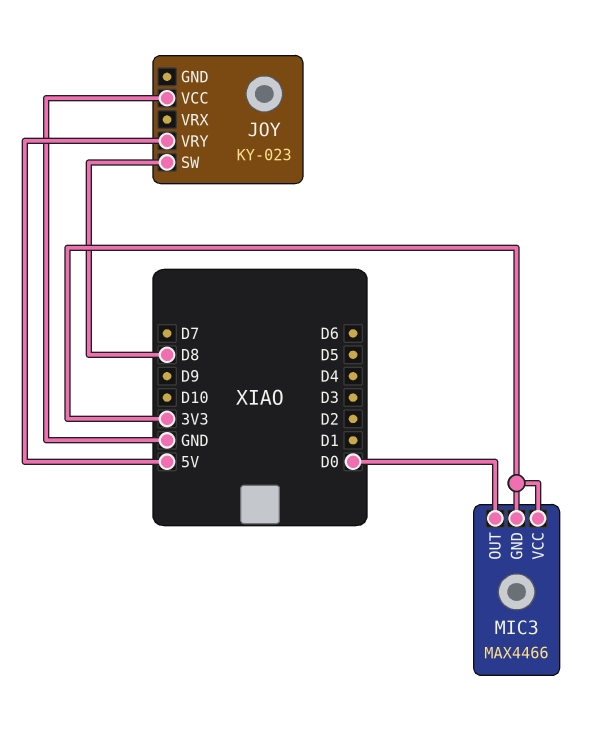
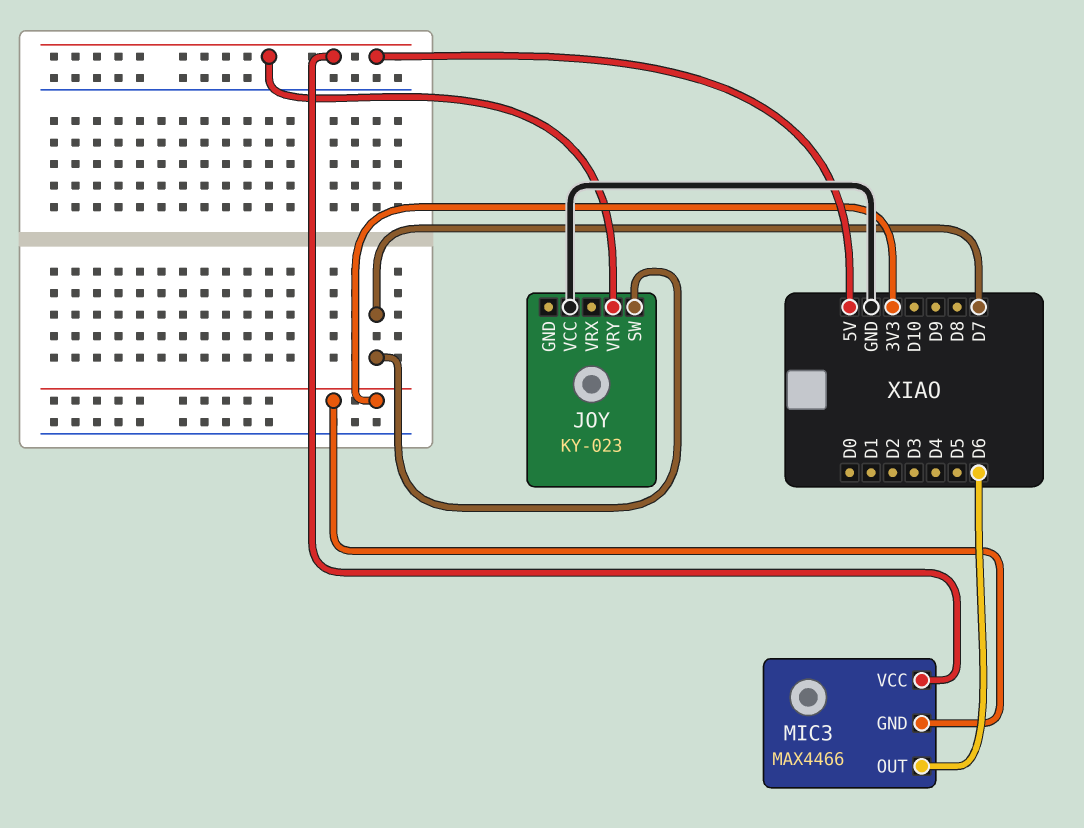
JOY pin SW: D8 -> D7
MIC3 pin OUT: D0 -> D6
MIC3 pin VCC: 3V3 -> 5V

